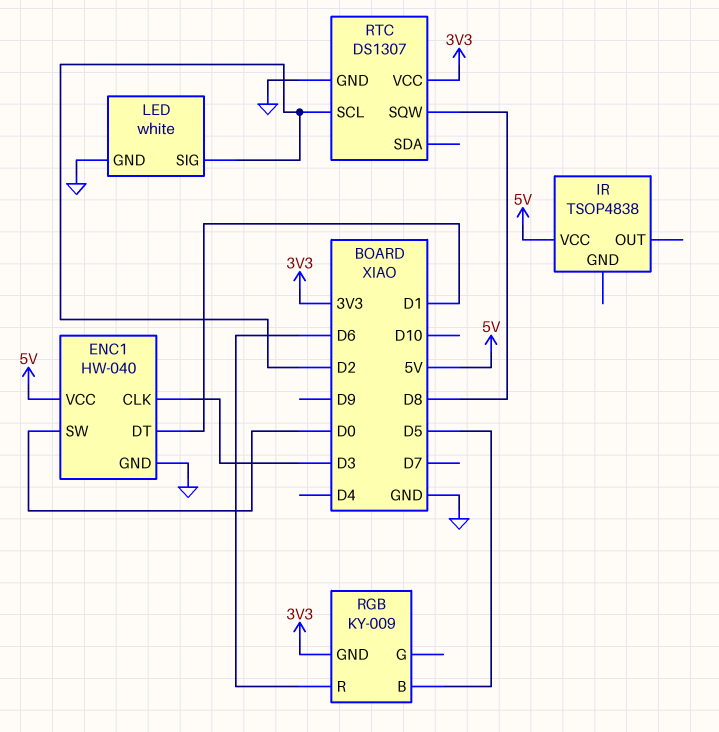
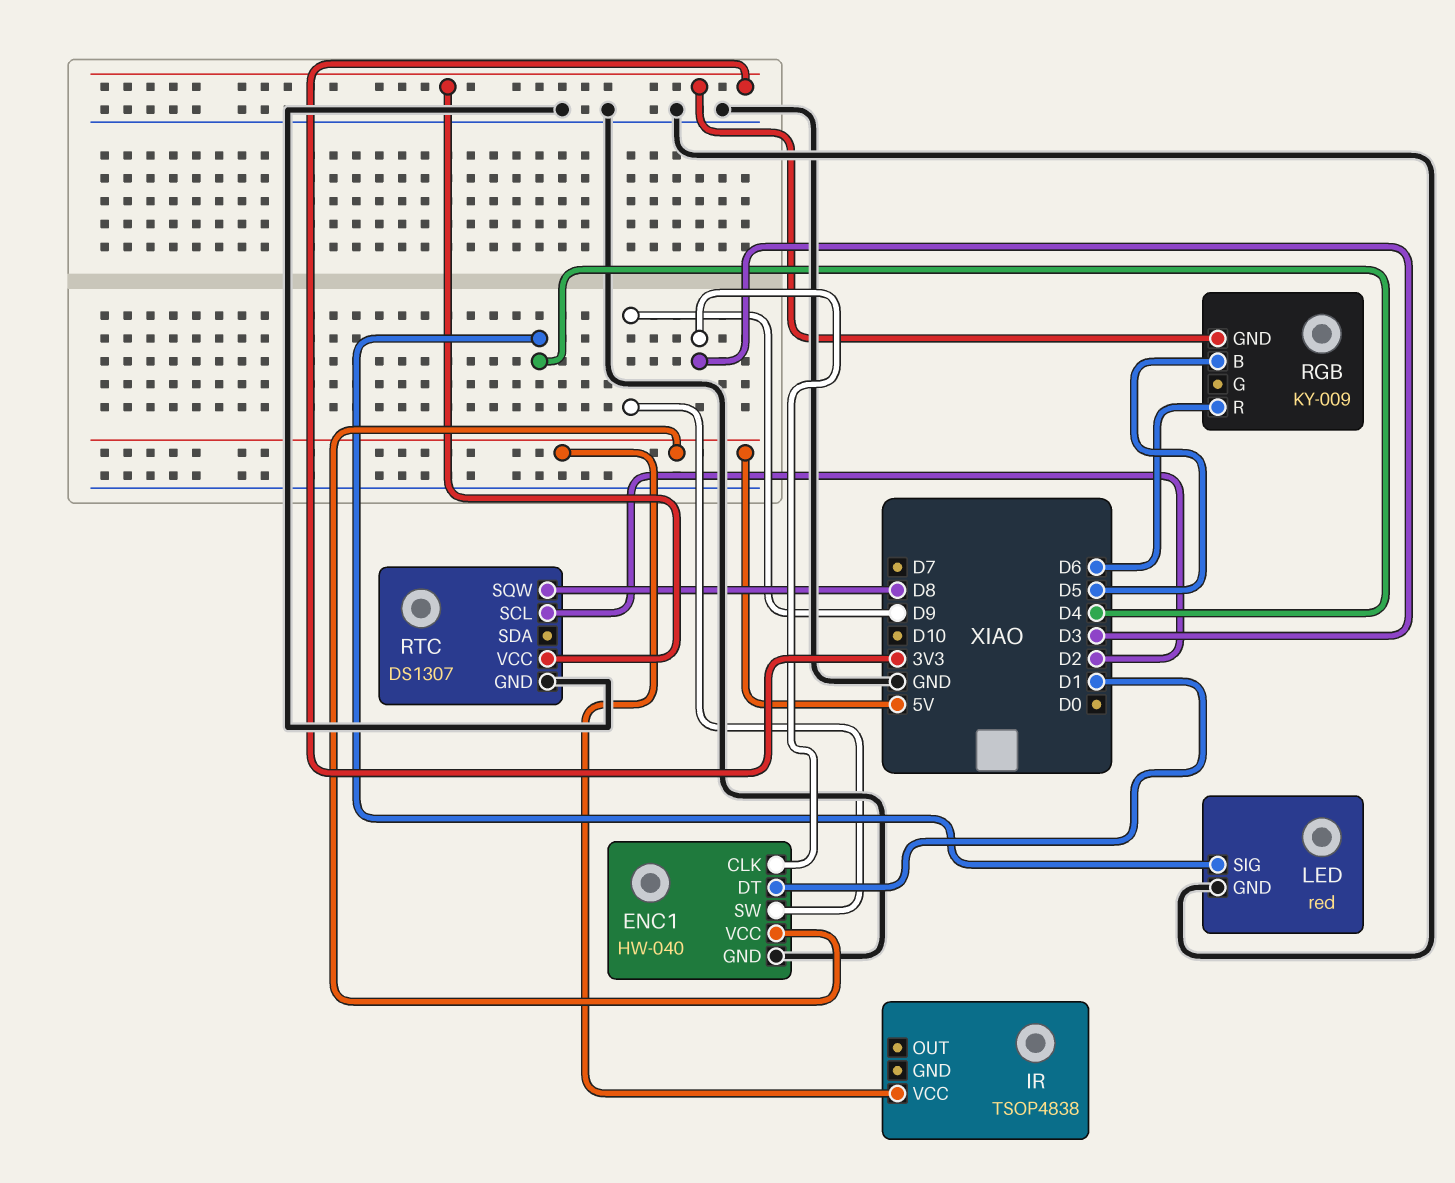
ENC1 pin SW: D0 -> D9
LED: white -> red
LED pin SIG: D2 -> D4

